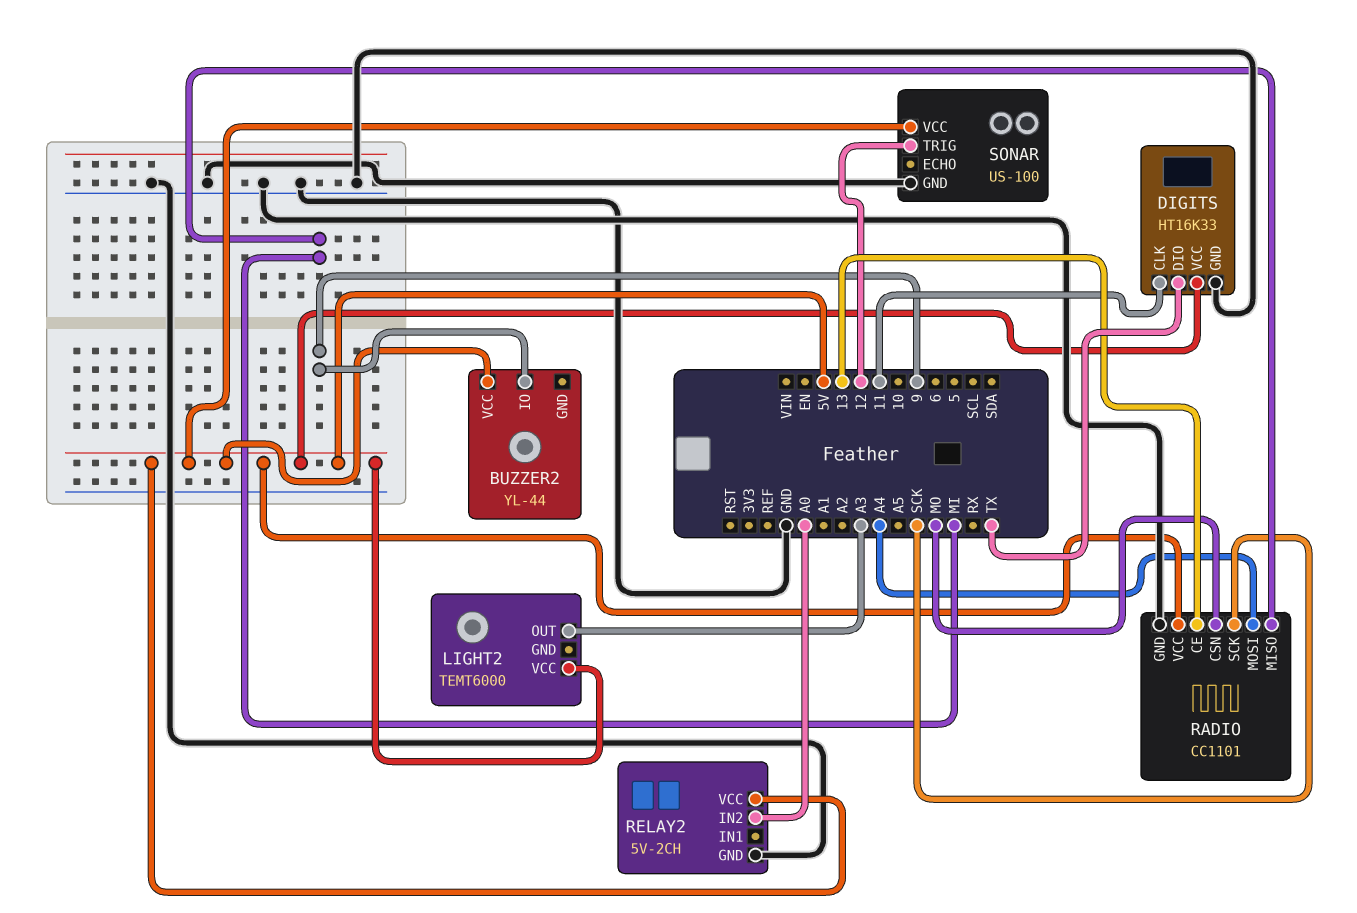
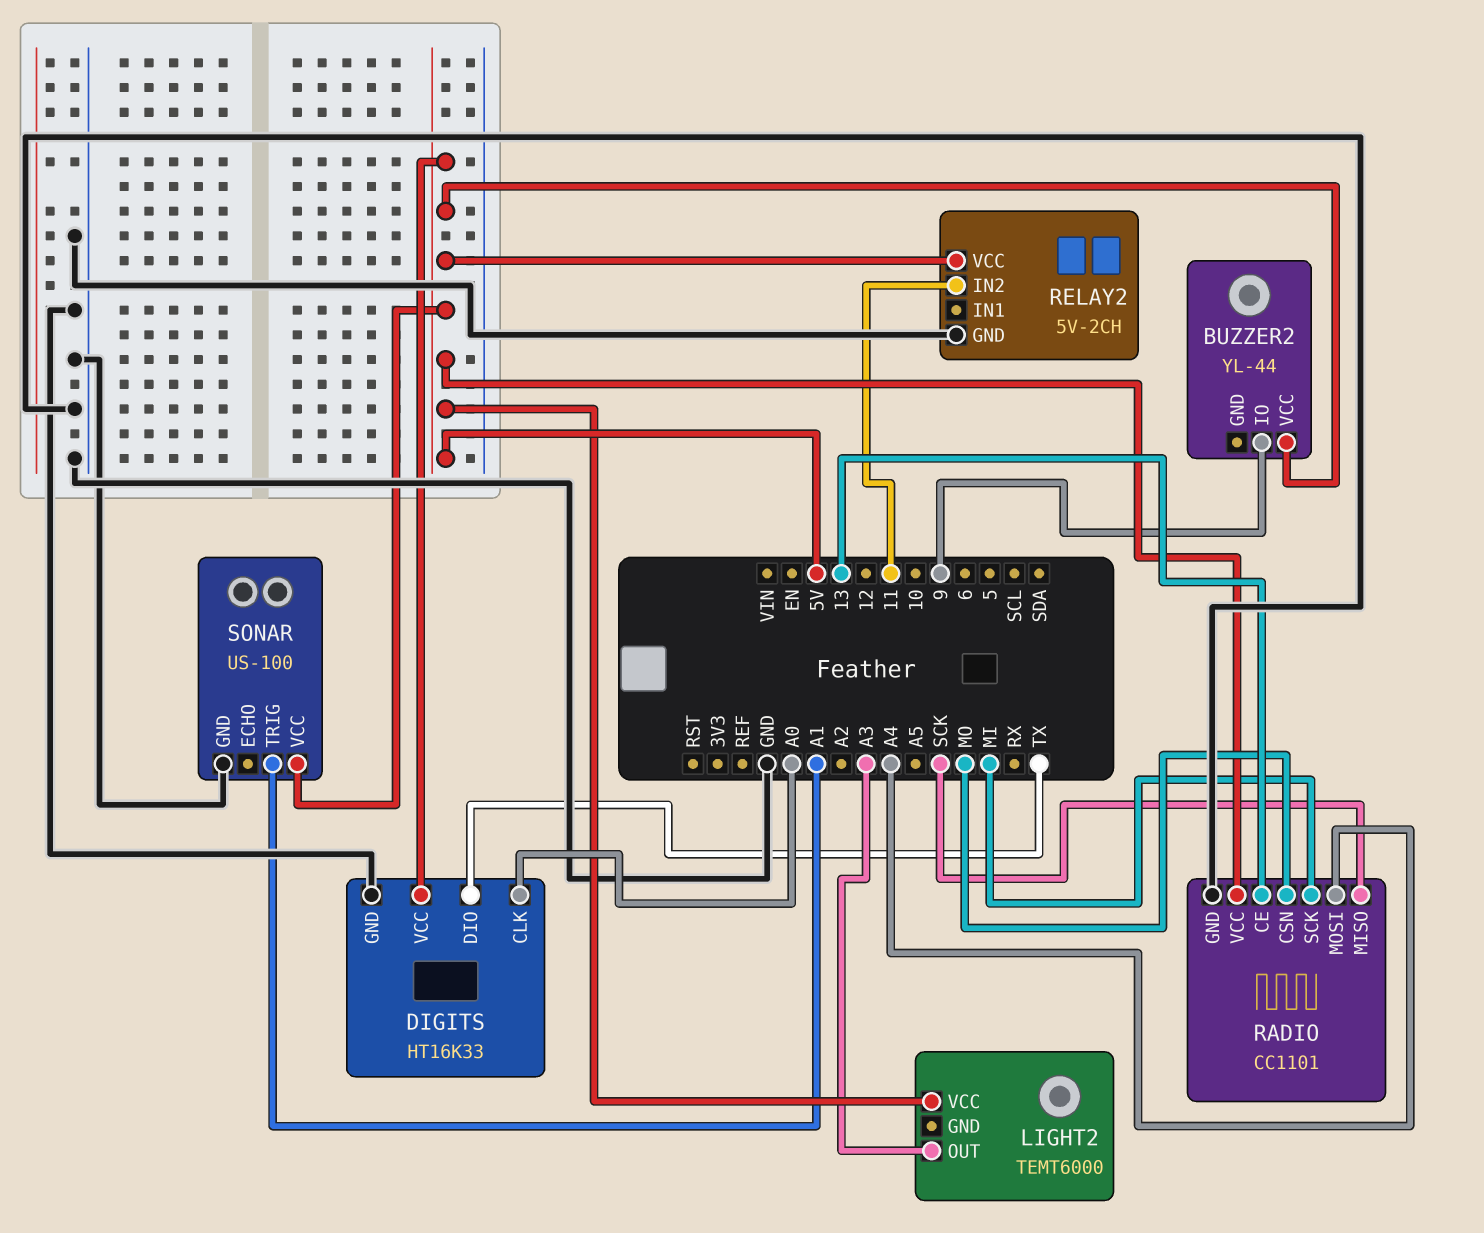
DIGITS pin CLK: 11 -> A0
RADIO pin MISO: MI -> SCK
RADIO pin SCK: SCK -> MI
RELAY2 pin IN2: A0 -> 11
SONAR pin TRIG: 12 -> A1

